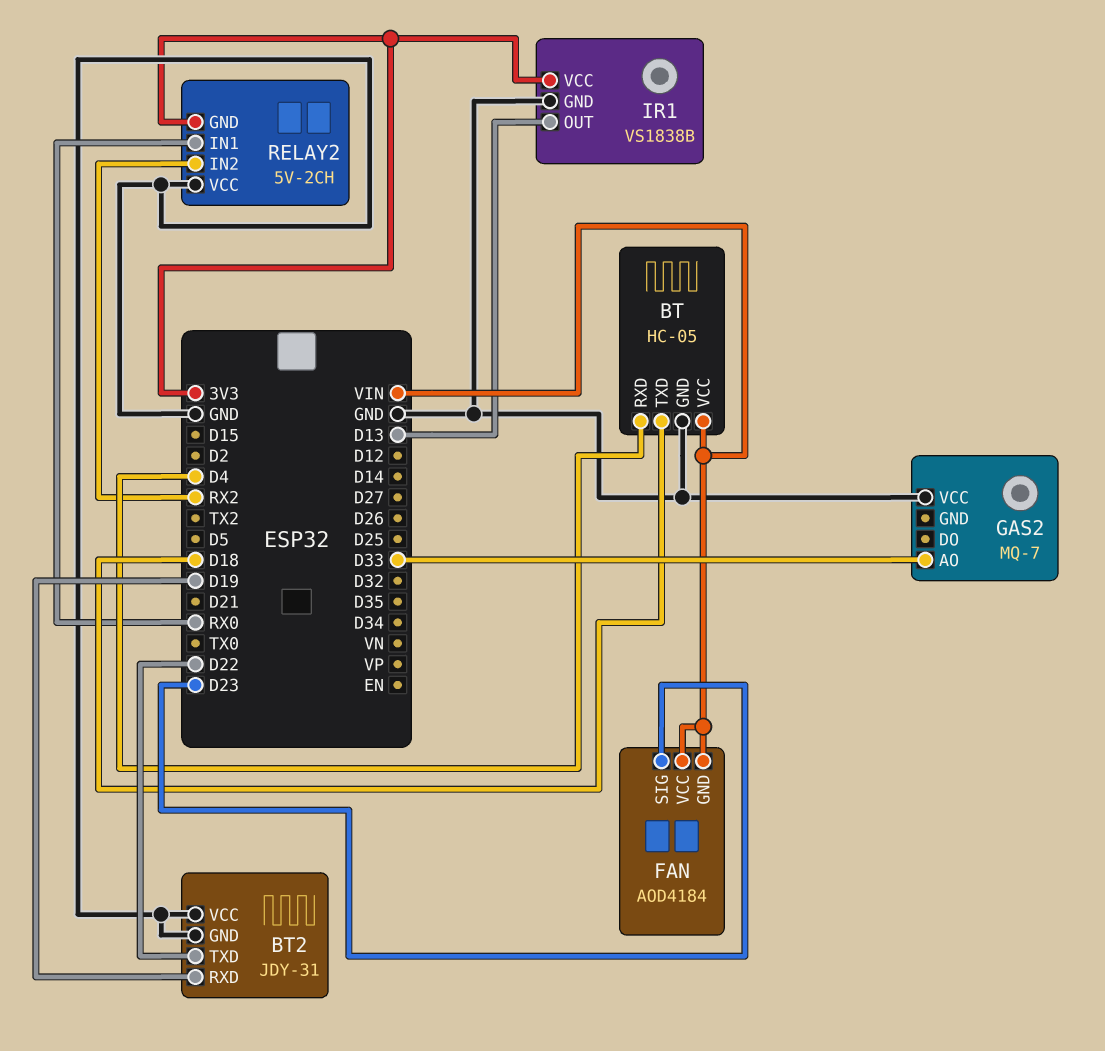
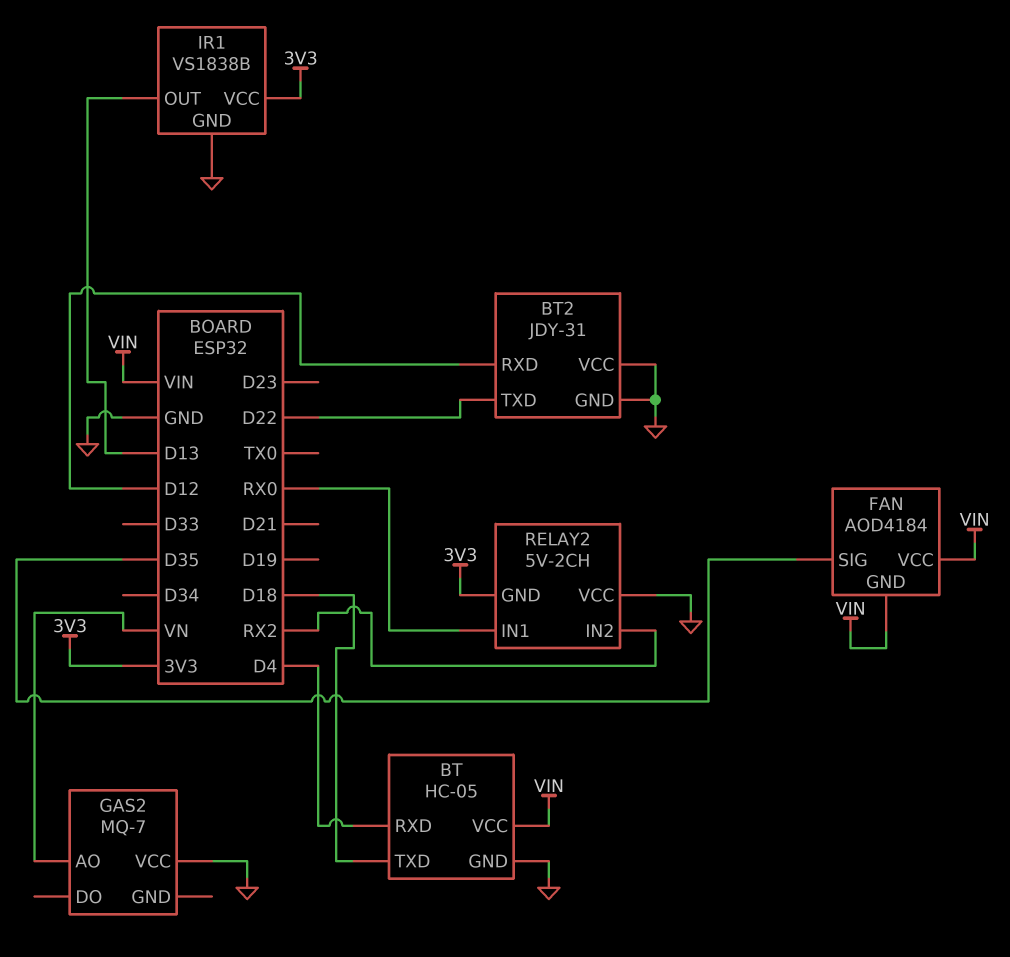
BT2 pin RXD: D19 -> D12
FAN pin SIG: D23 -> D35
GAS2 pin AO: D33 -> VN

